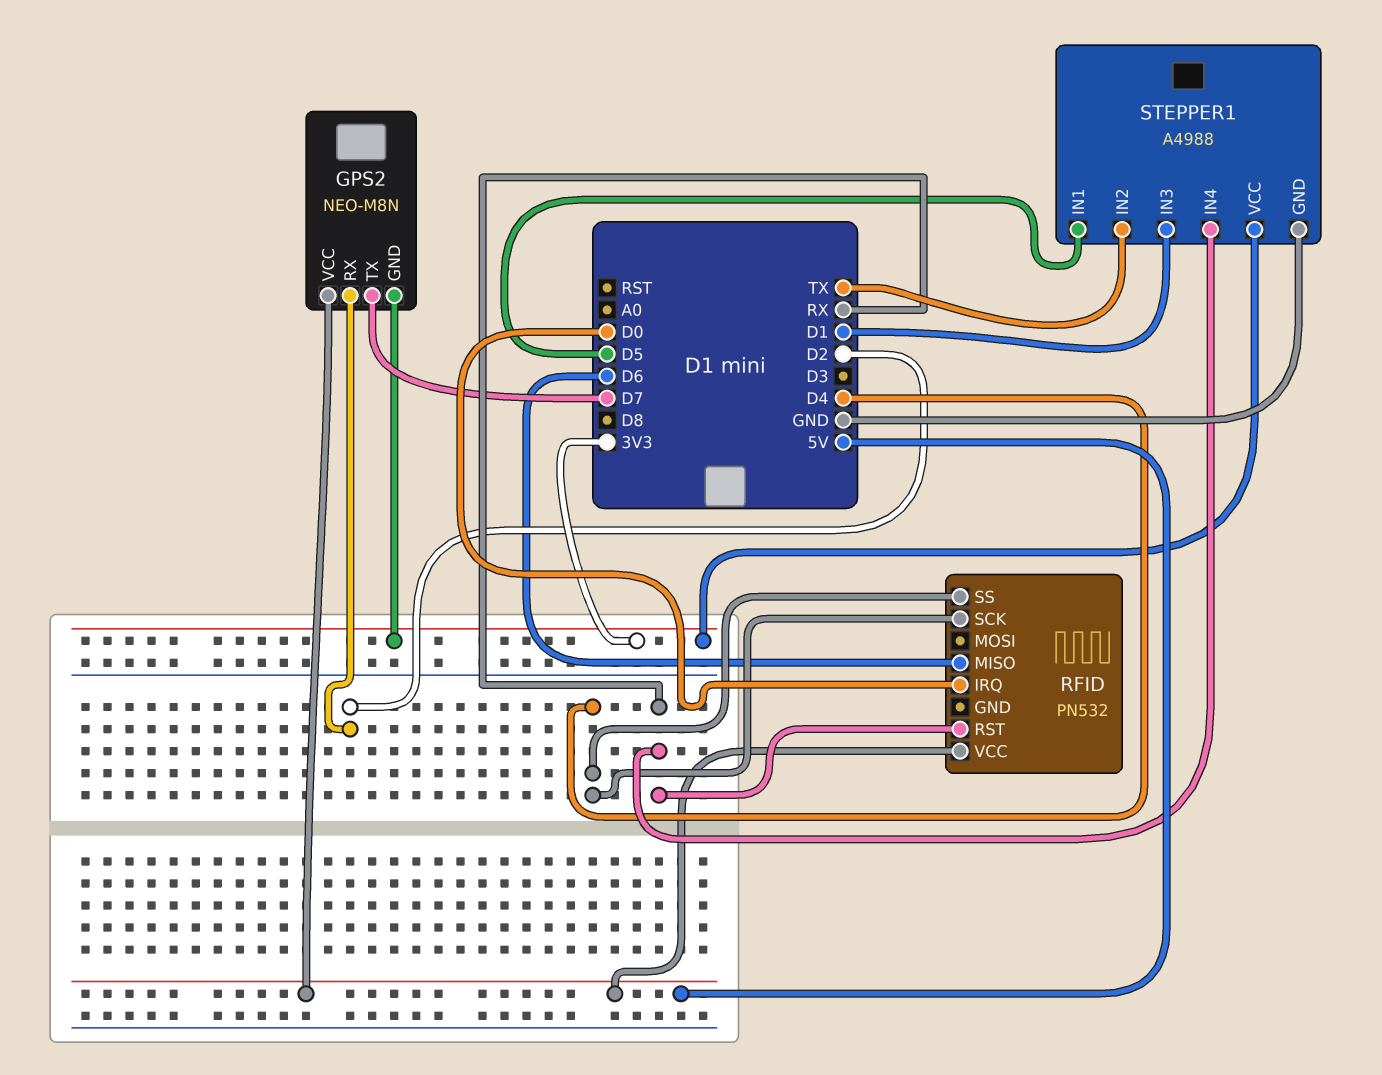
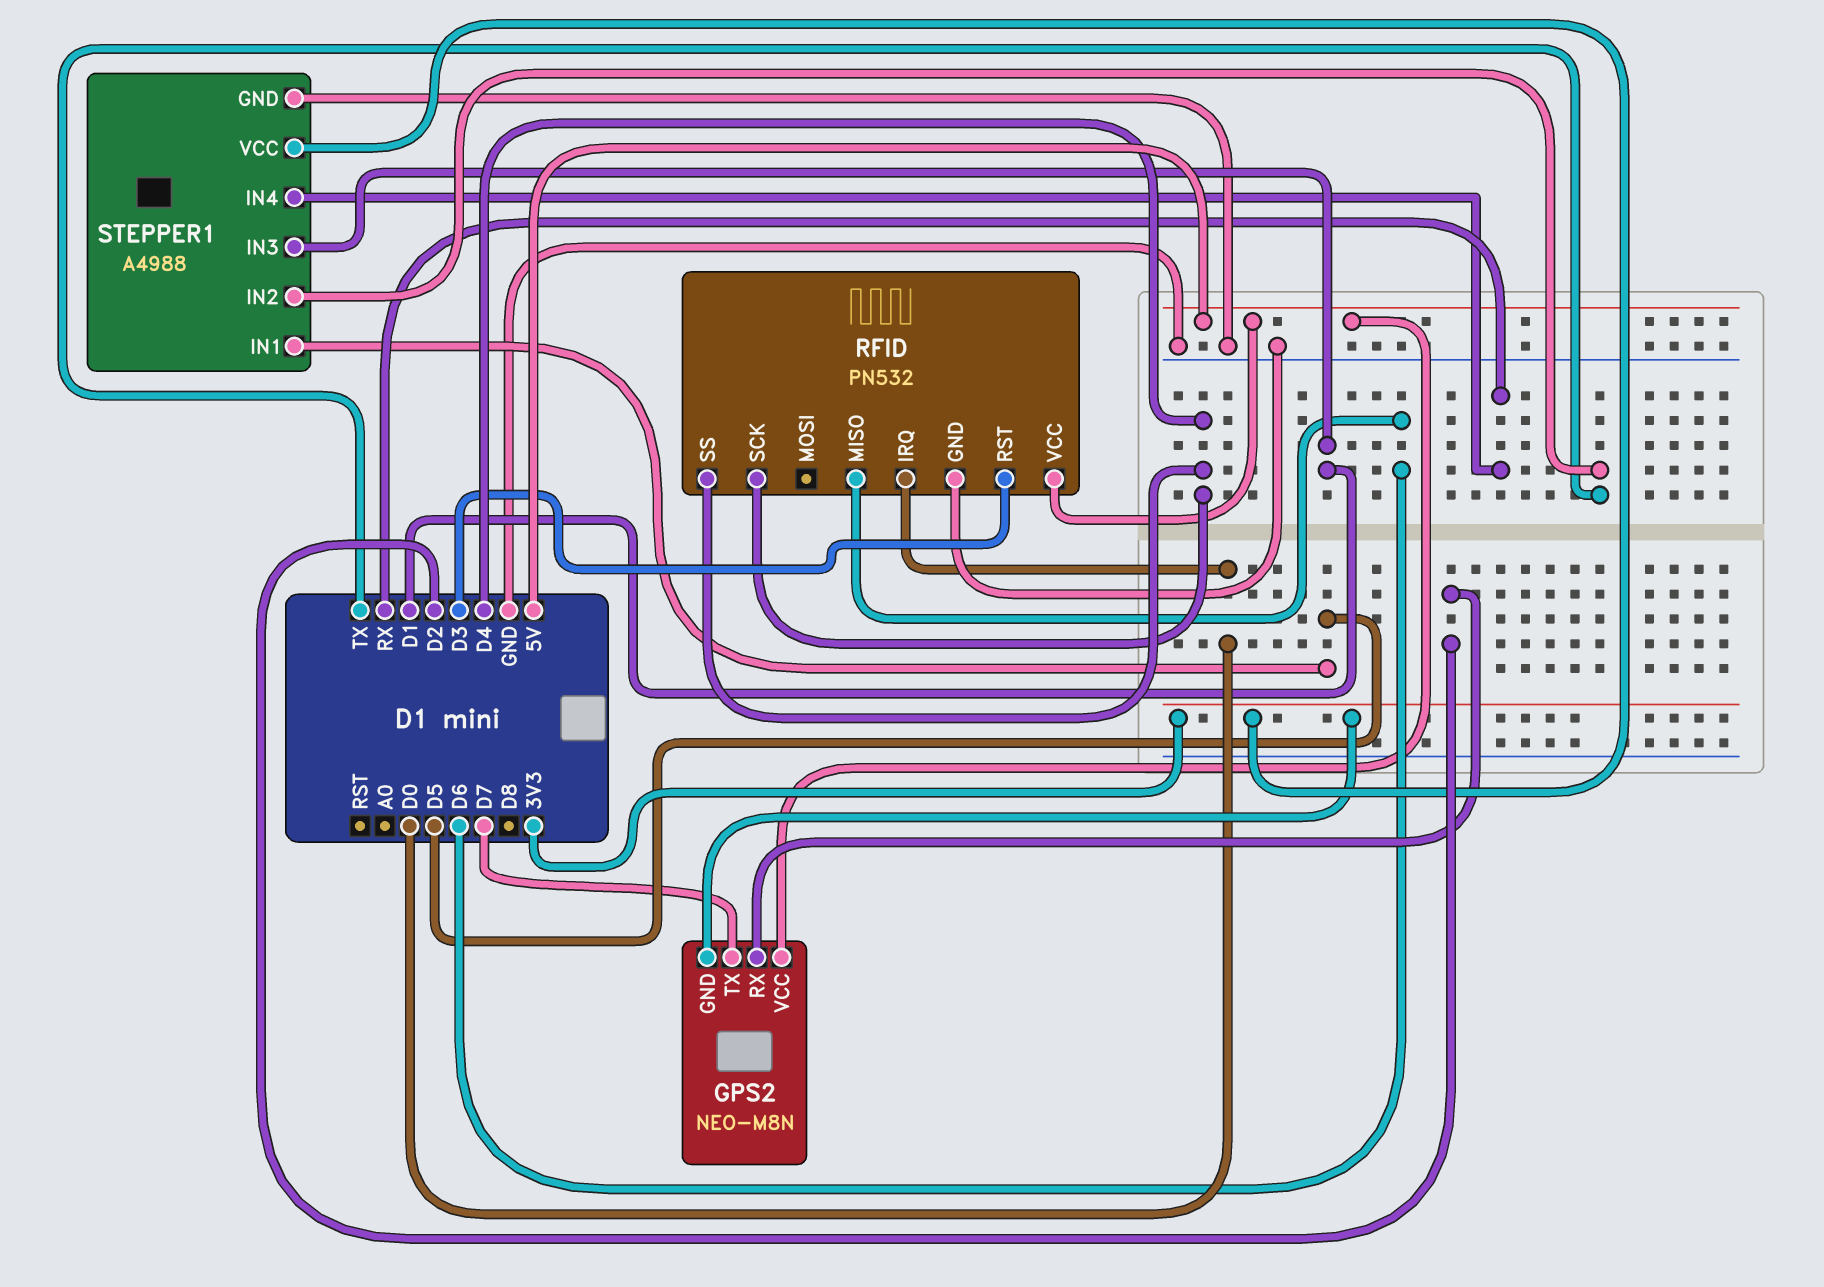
RFID pin GND: none -> GND
RFID pin RST: RX -> D3

